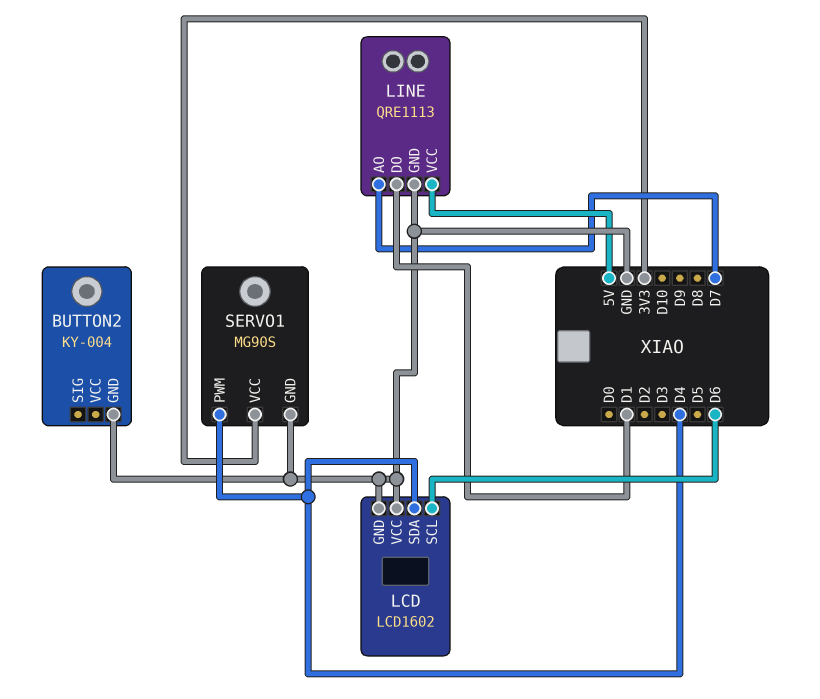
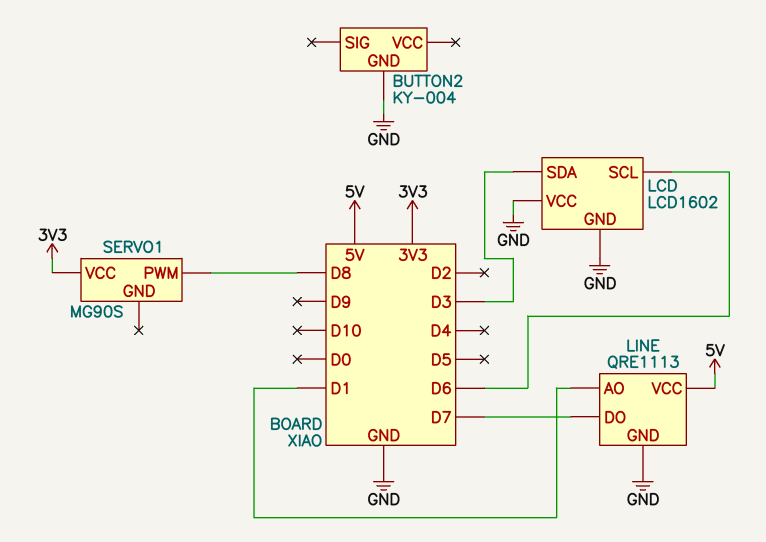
LCD pin SDA: D4 -> D3
LINE pin AO: D7 -> D1
LINE pin DO: D1 -> D7
SERVO1 pin GND: GND -> none
SERVO1 pin PWM: D4 -> D8

